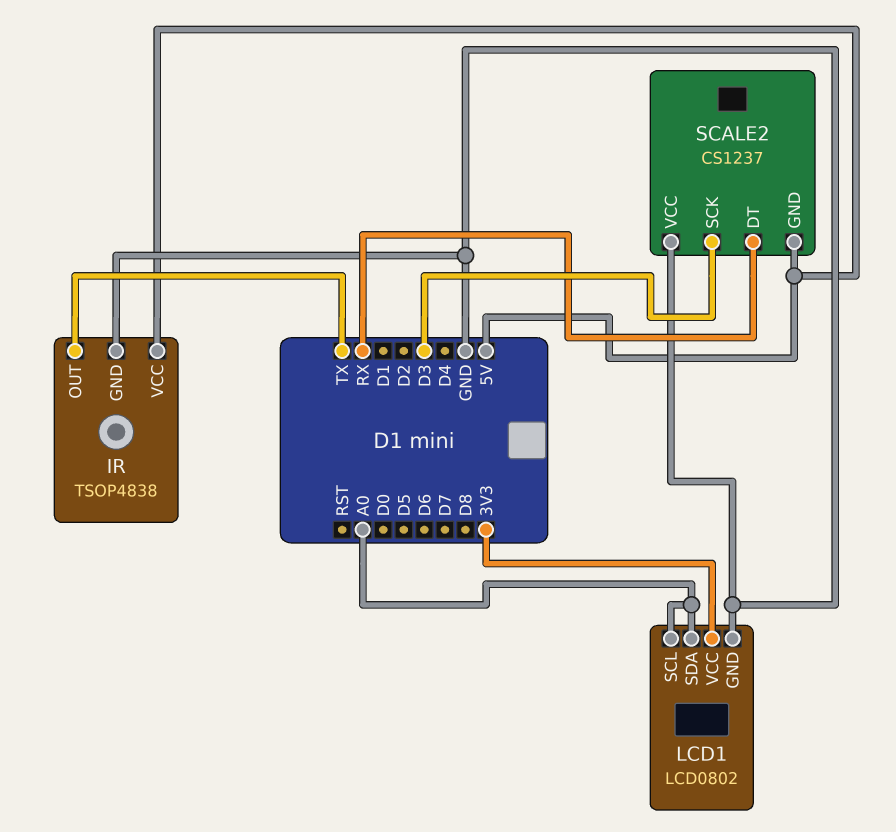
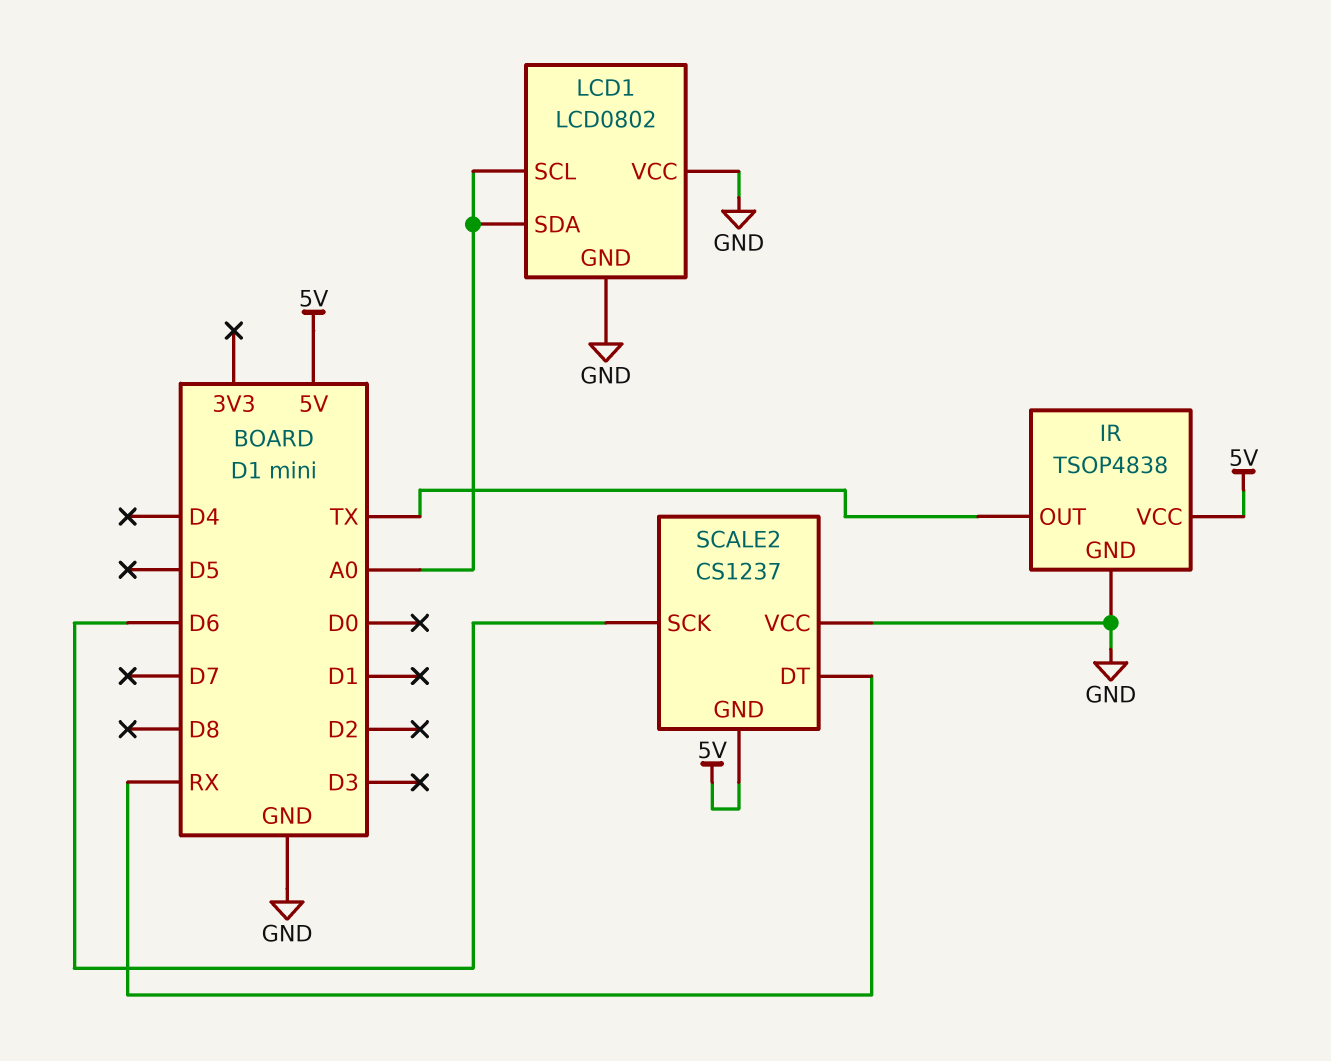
LCD1 pin VCC: 3V3 -> GND
SCALE2 pin SCK: D3 -> D6

